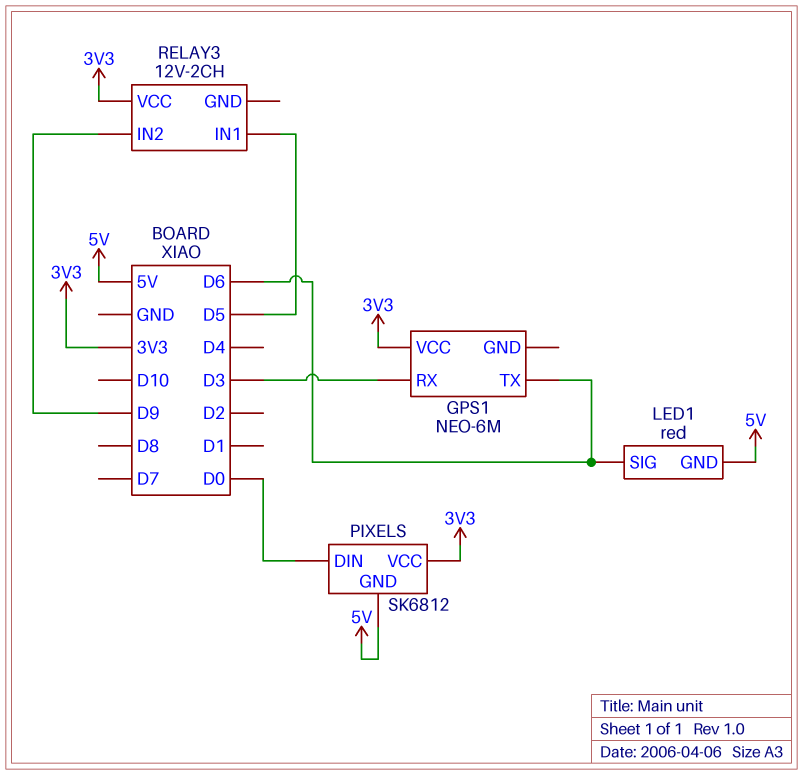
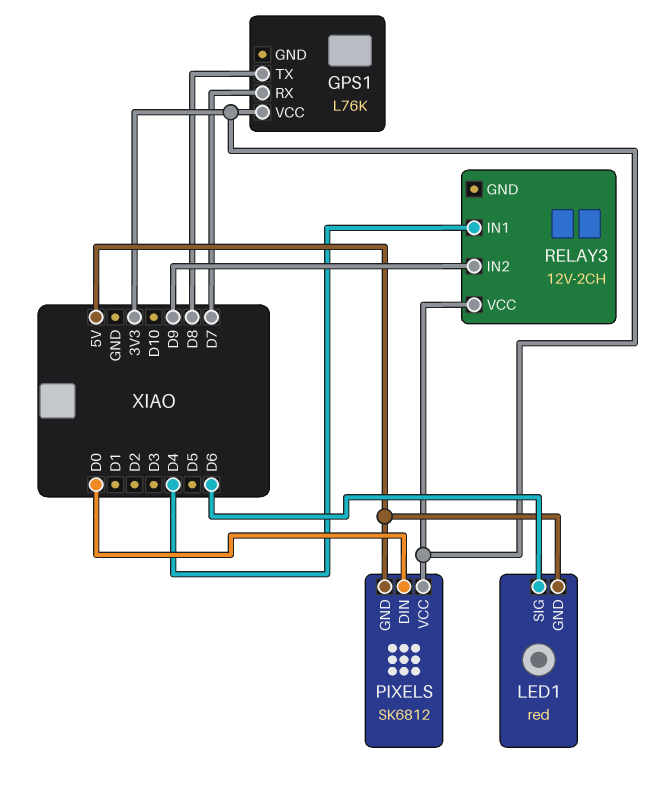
GPS1: NEO-6M -> L76K
GPS1 pin RX: D3 -> D7
GPS1 pin TX: D6 -> D8
RELAY3 pin IN1: D5 -> D4

